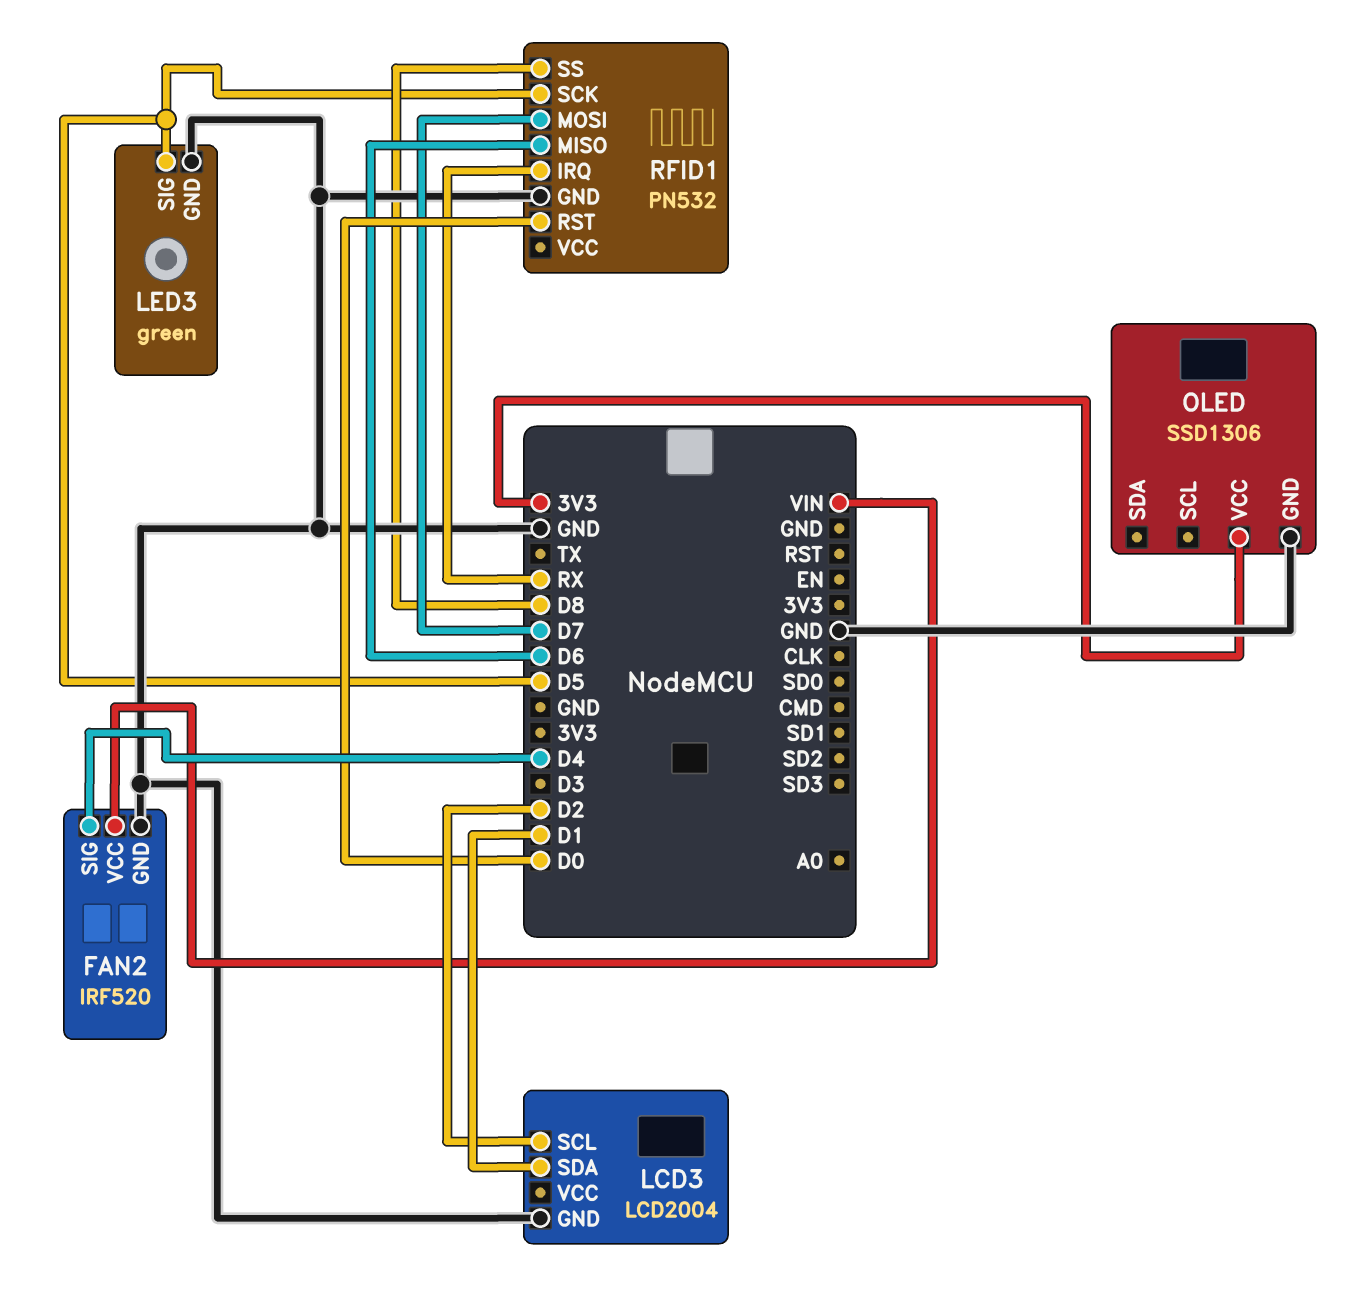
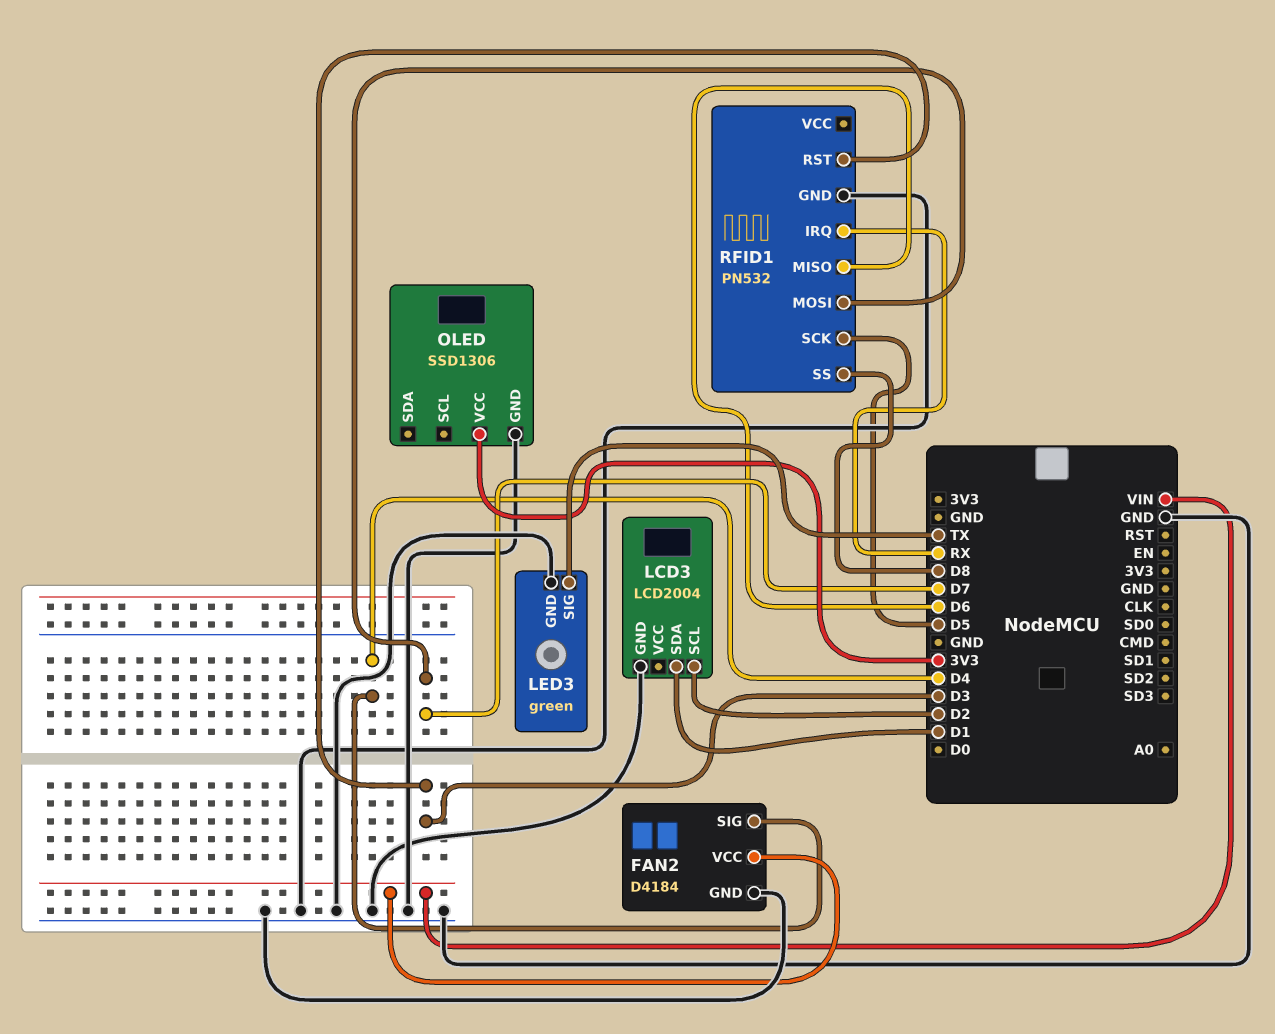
FAN2: IRF520 -> D4184
LED3 pin SIG: D5 -> TX
RFID1 pin RST: D0 -> D3

